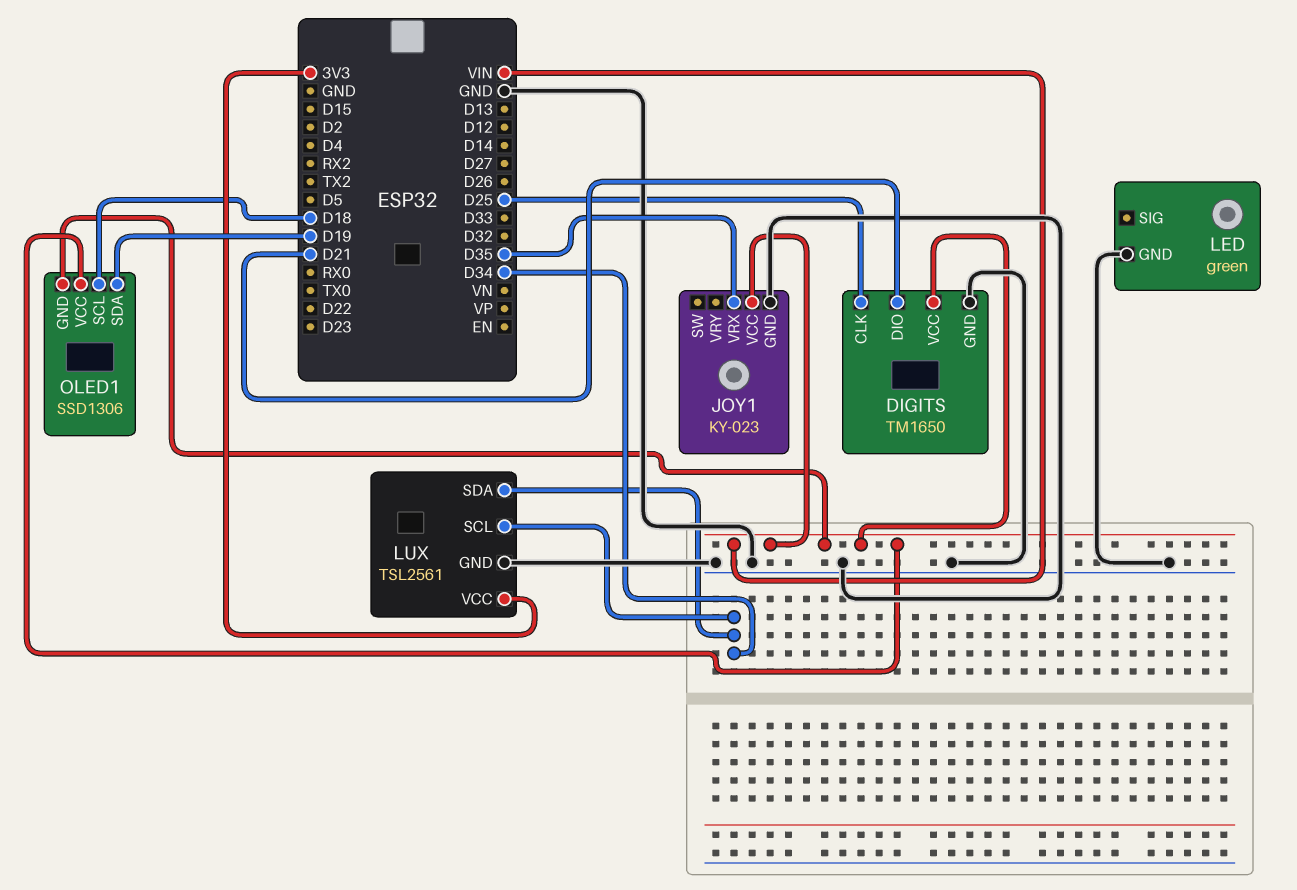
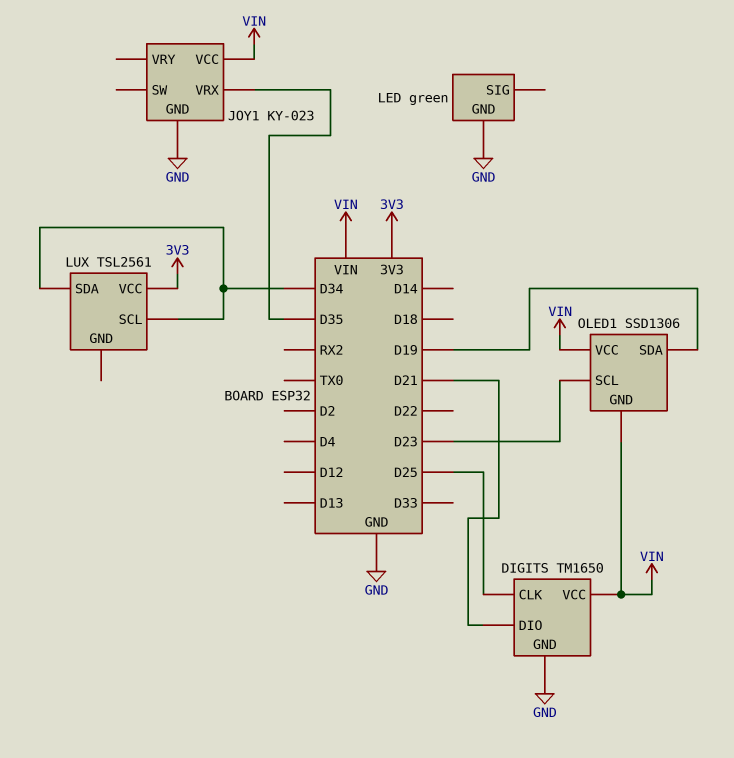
LUX pin GND: GND -> none
OLED1 pin SCL: D18 -> D23

